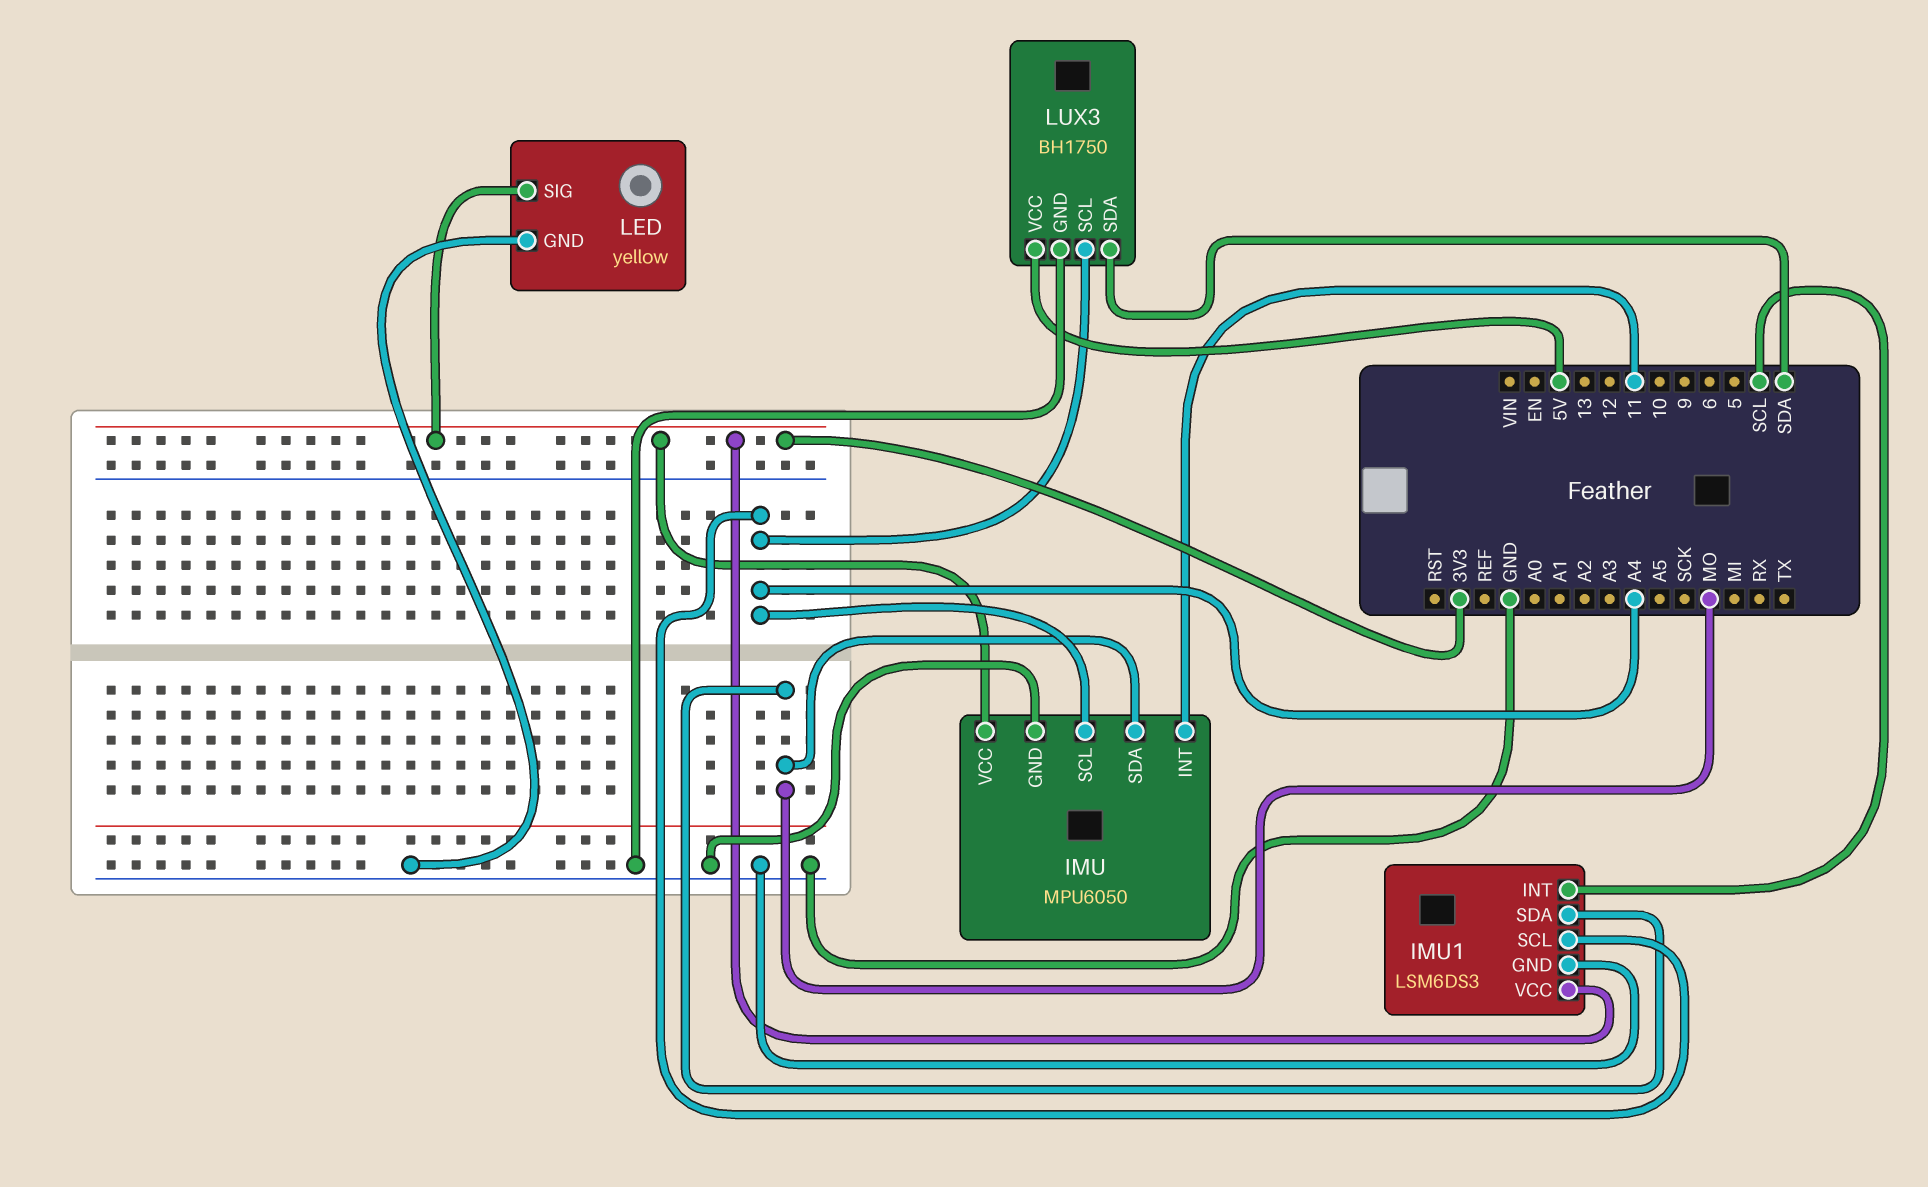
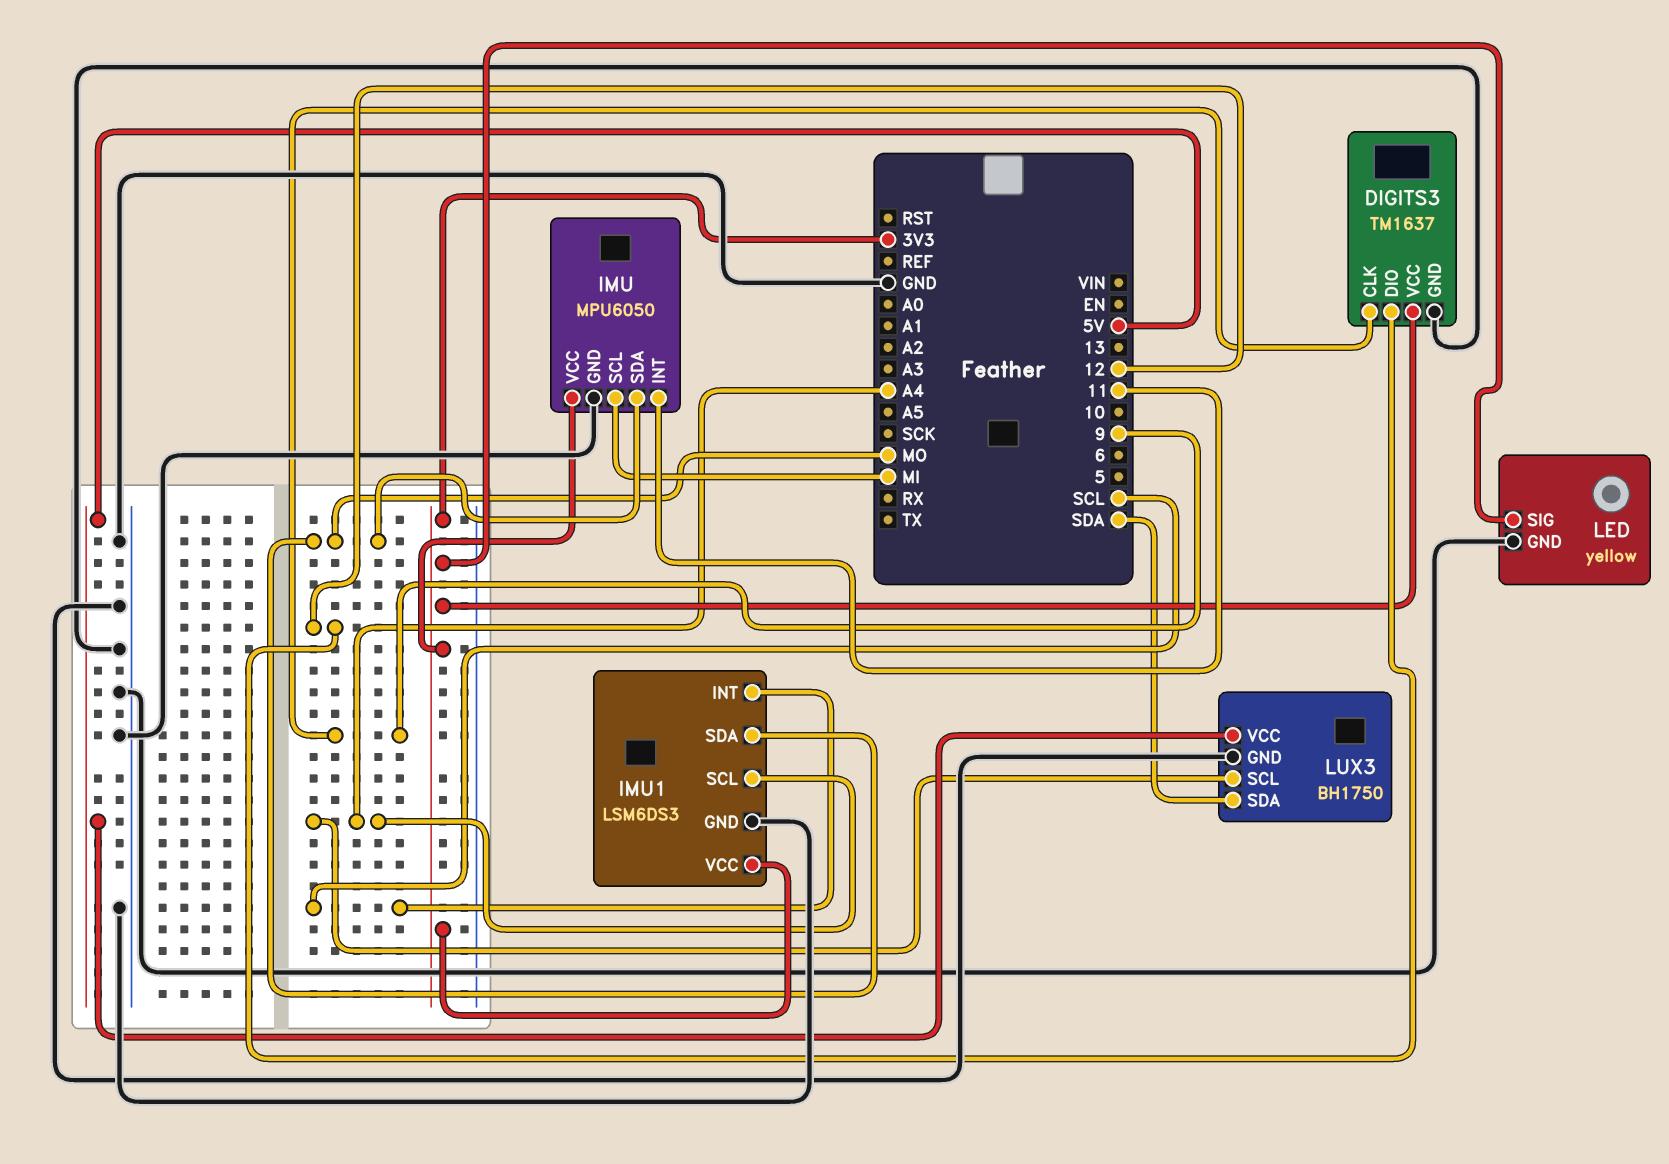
DIGITS3: none -> TM1637
DIGITS3 pin CLK: none -> 9
DIGITS3 pin DIO: none -> 12
DIGITS3 pin GND: none -> GND
DIGITS3 pin VCC: none -> 3V3
IMU pin SCL: A4 -> MI

